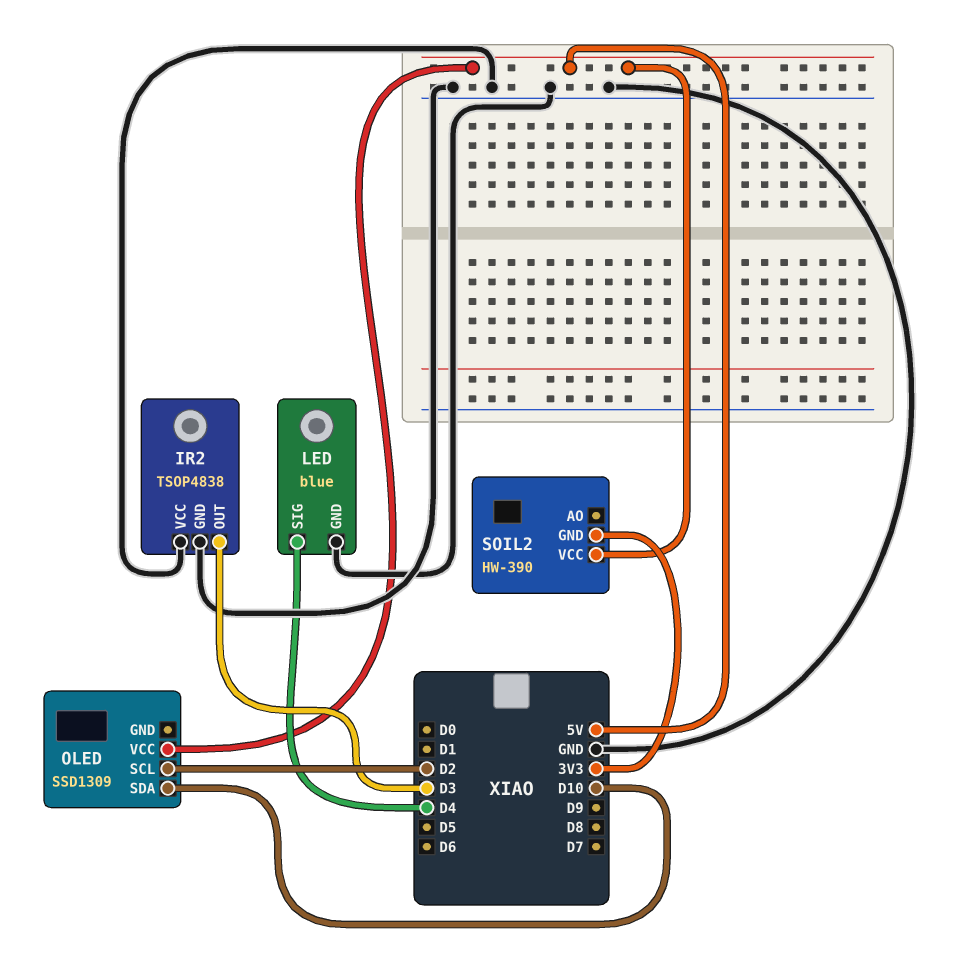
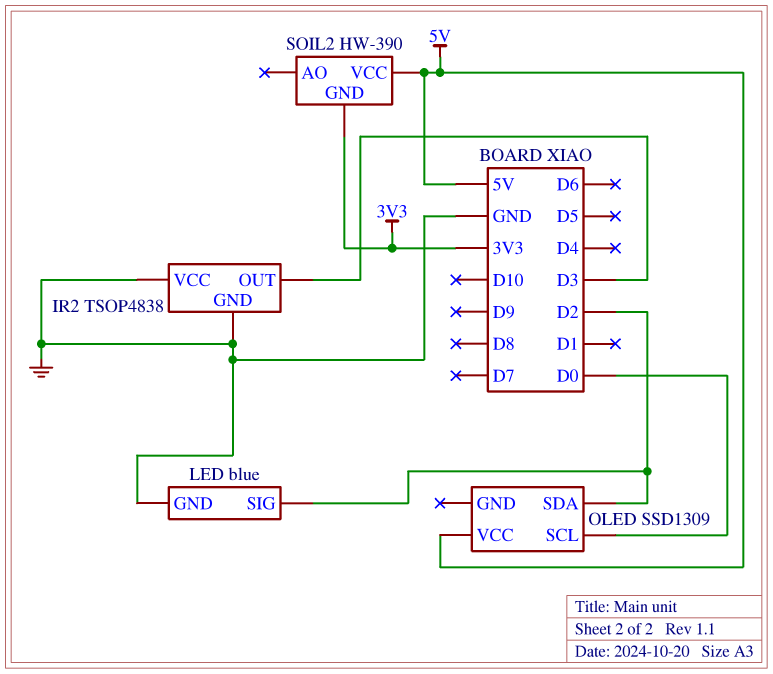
LED pin SIG: D4 -> D2
OLED pin SCL: D2 -> D0
OLED pin SDA: D10 -> D2

